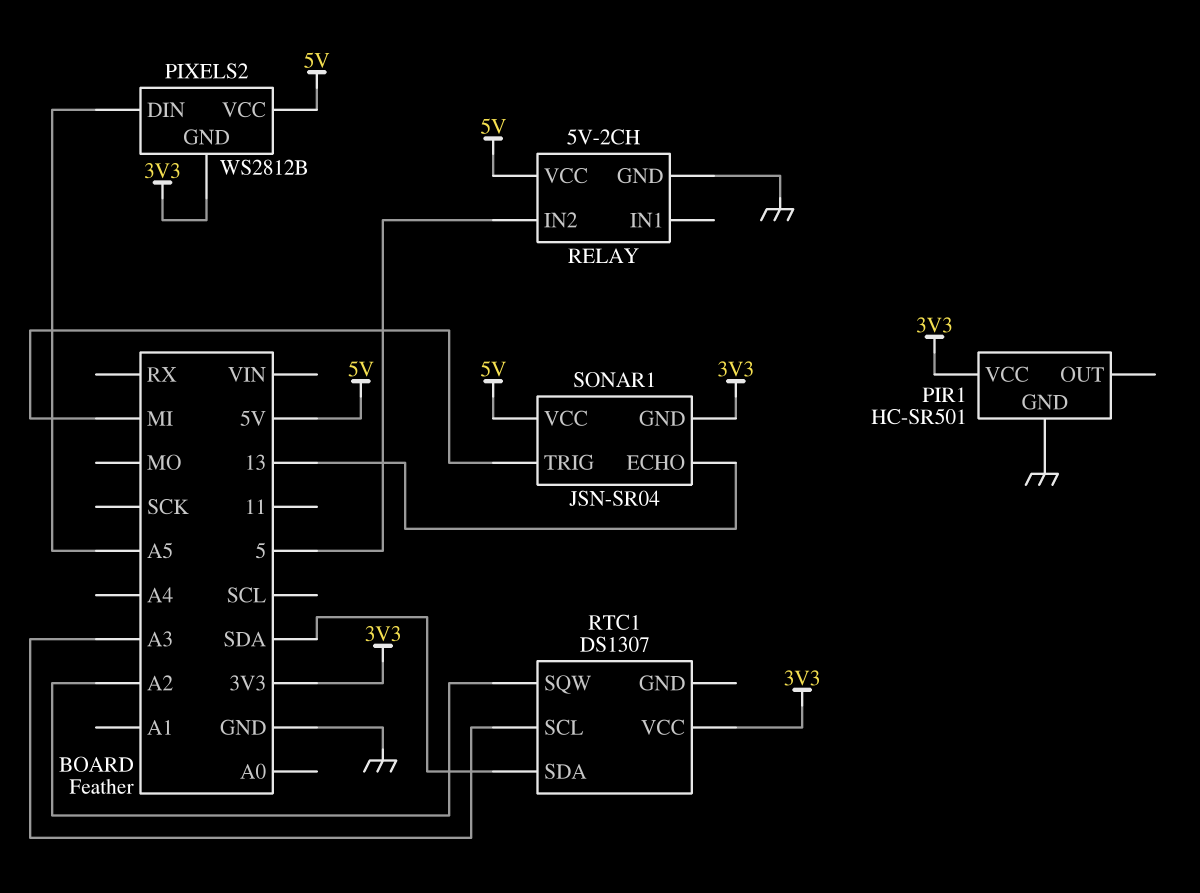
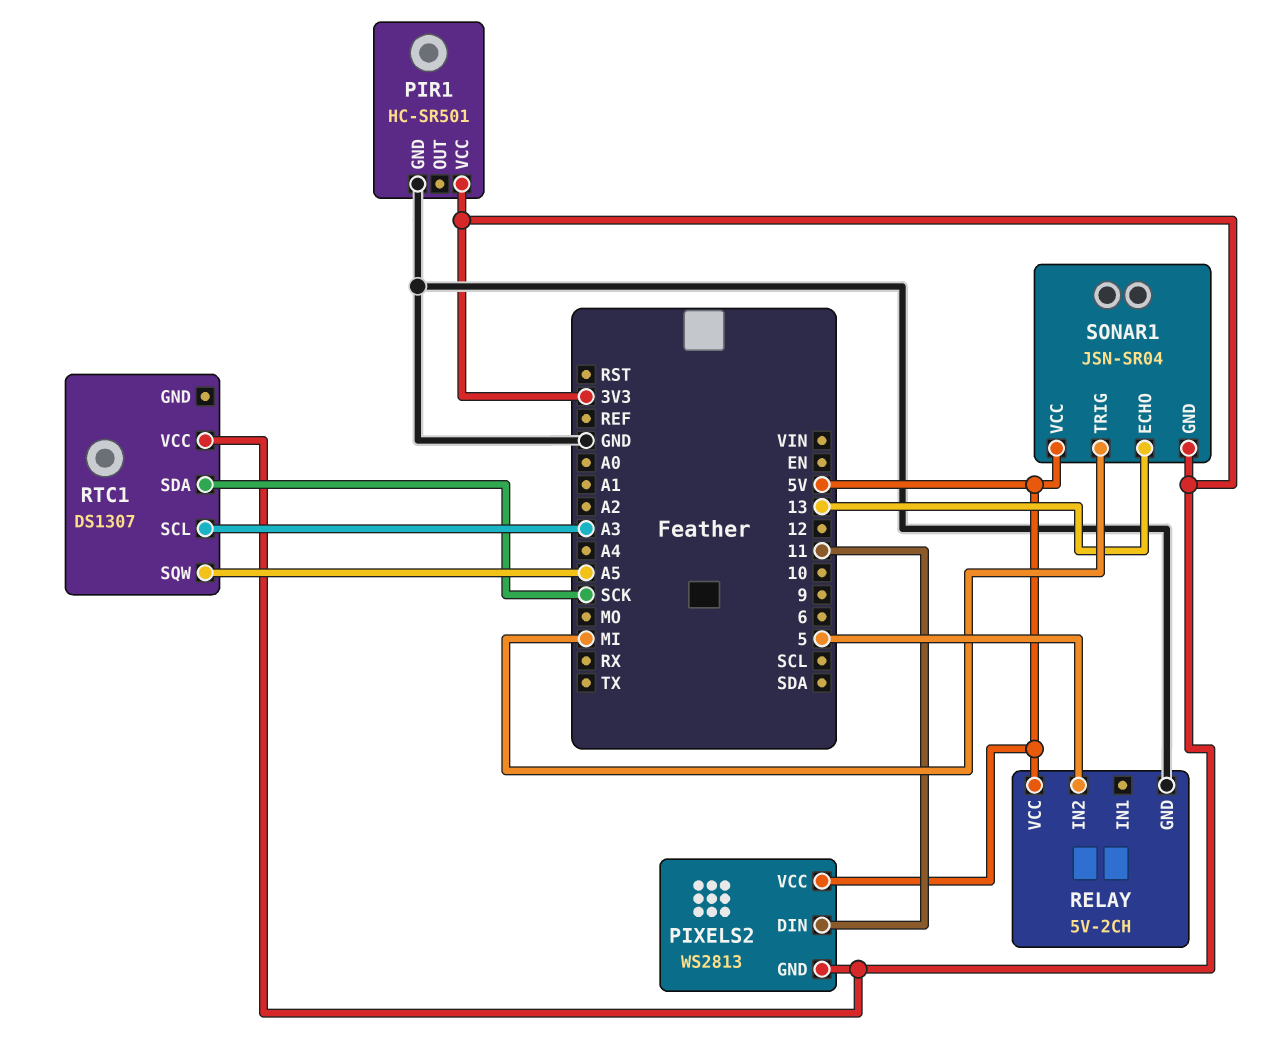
PIXELS2: WS2812B -> WS2813
PIXELS2 pin DIN: A5 -> 11
RTC1 pin SDA: SDA -> SCK
RTC1 pin SQW: A2 -> A5

